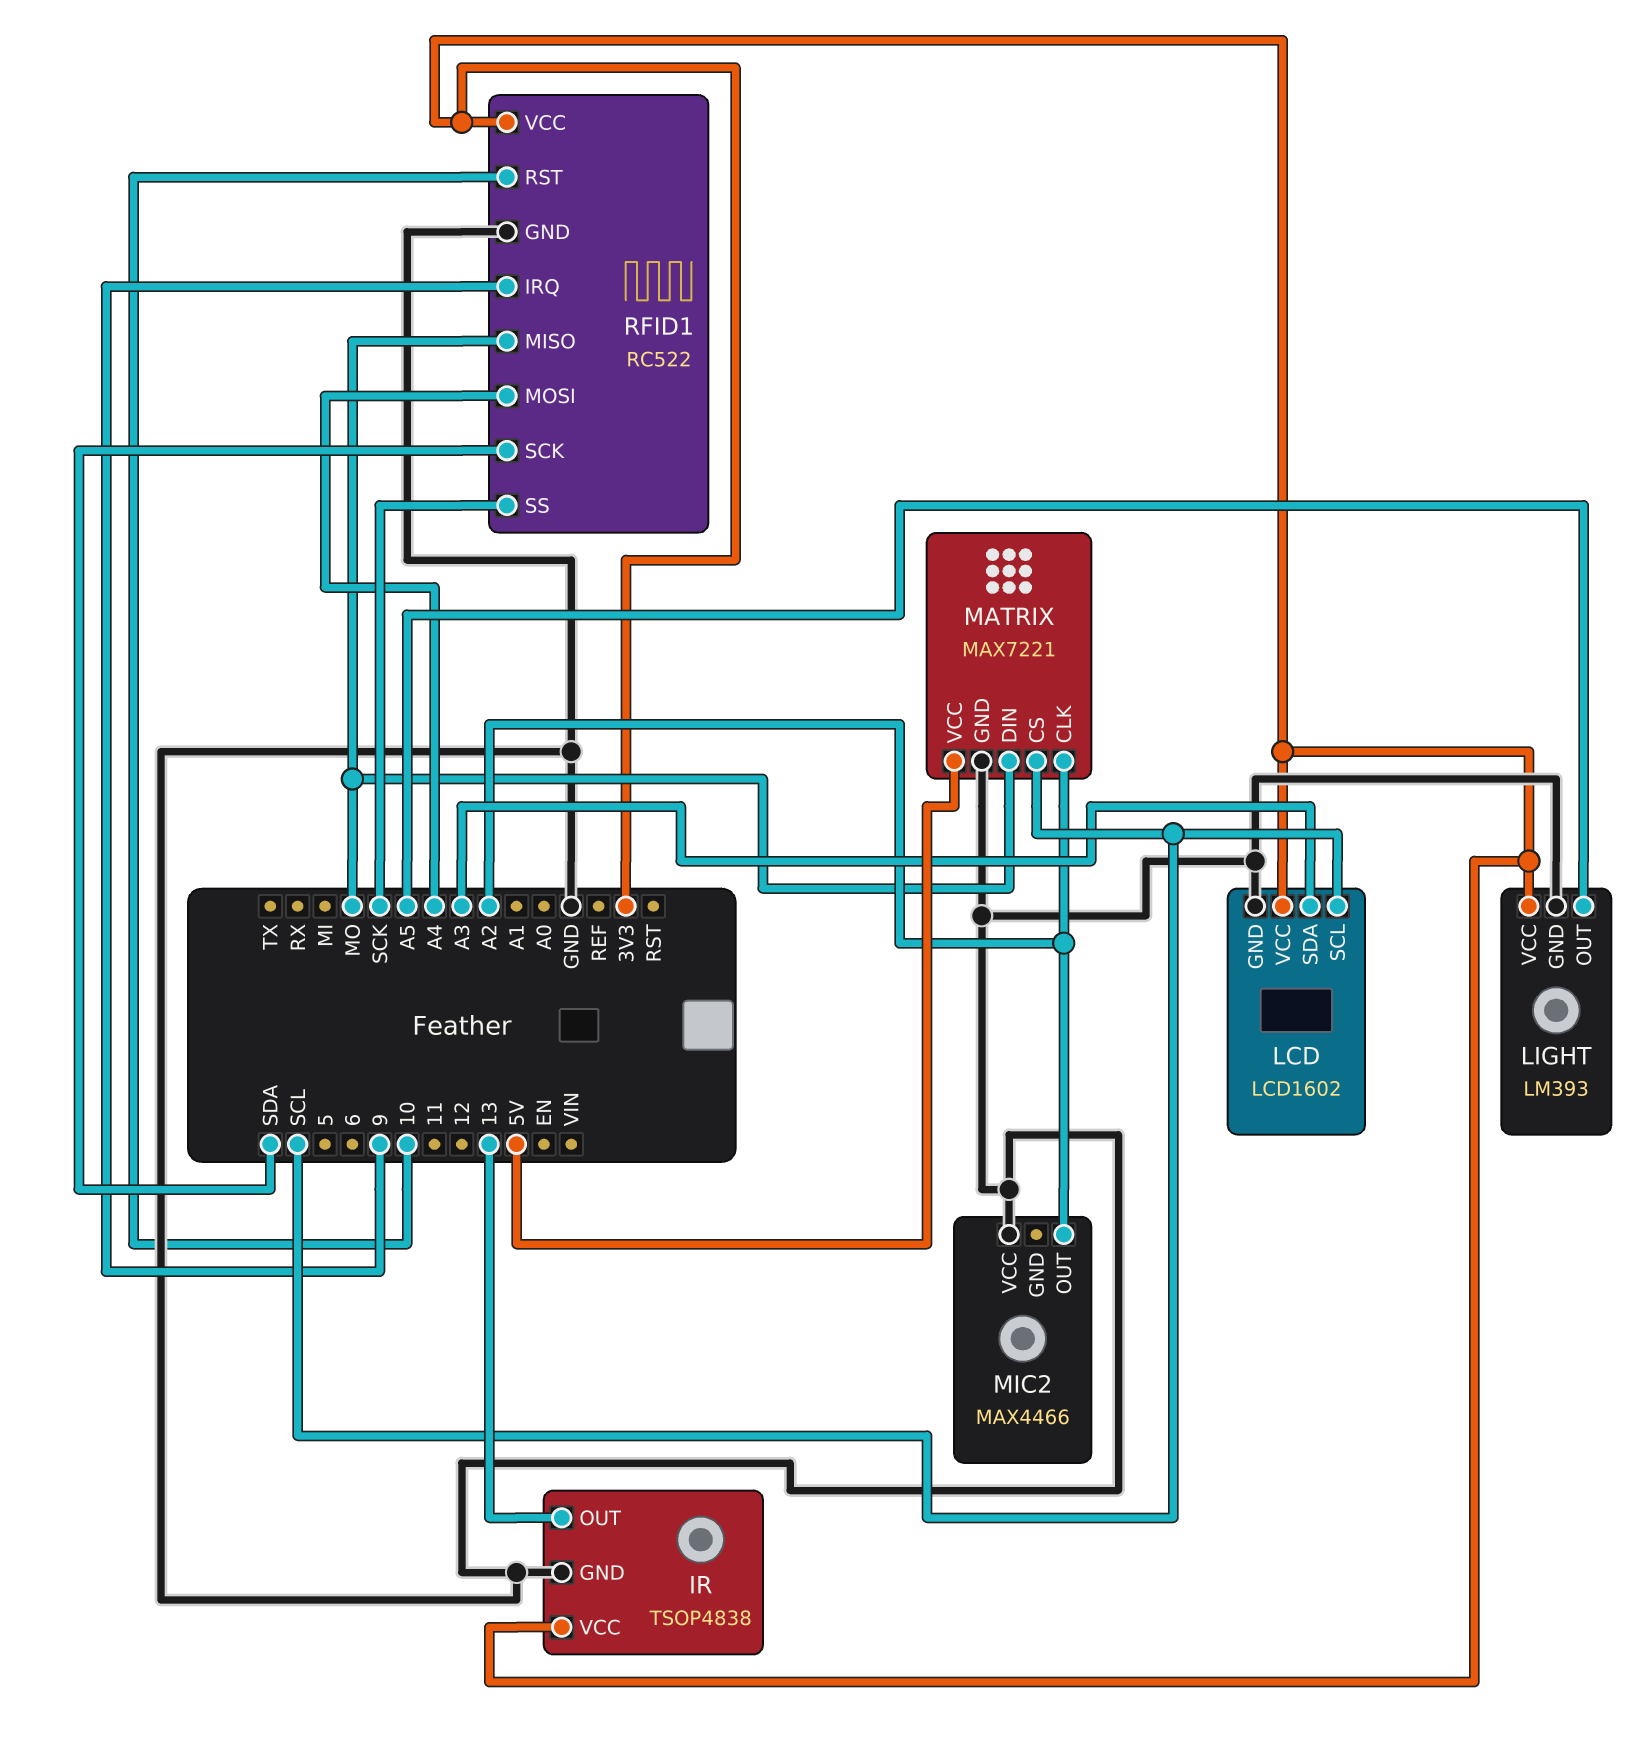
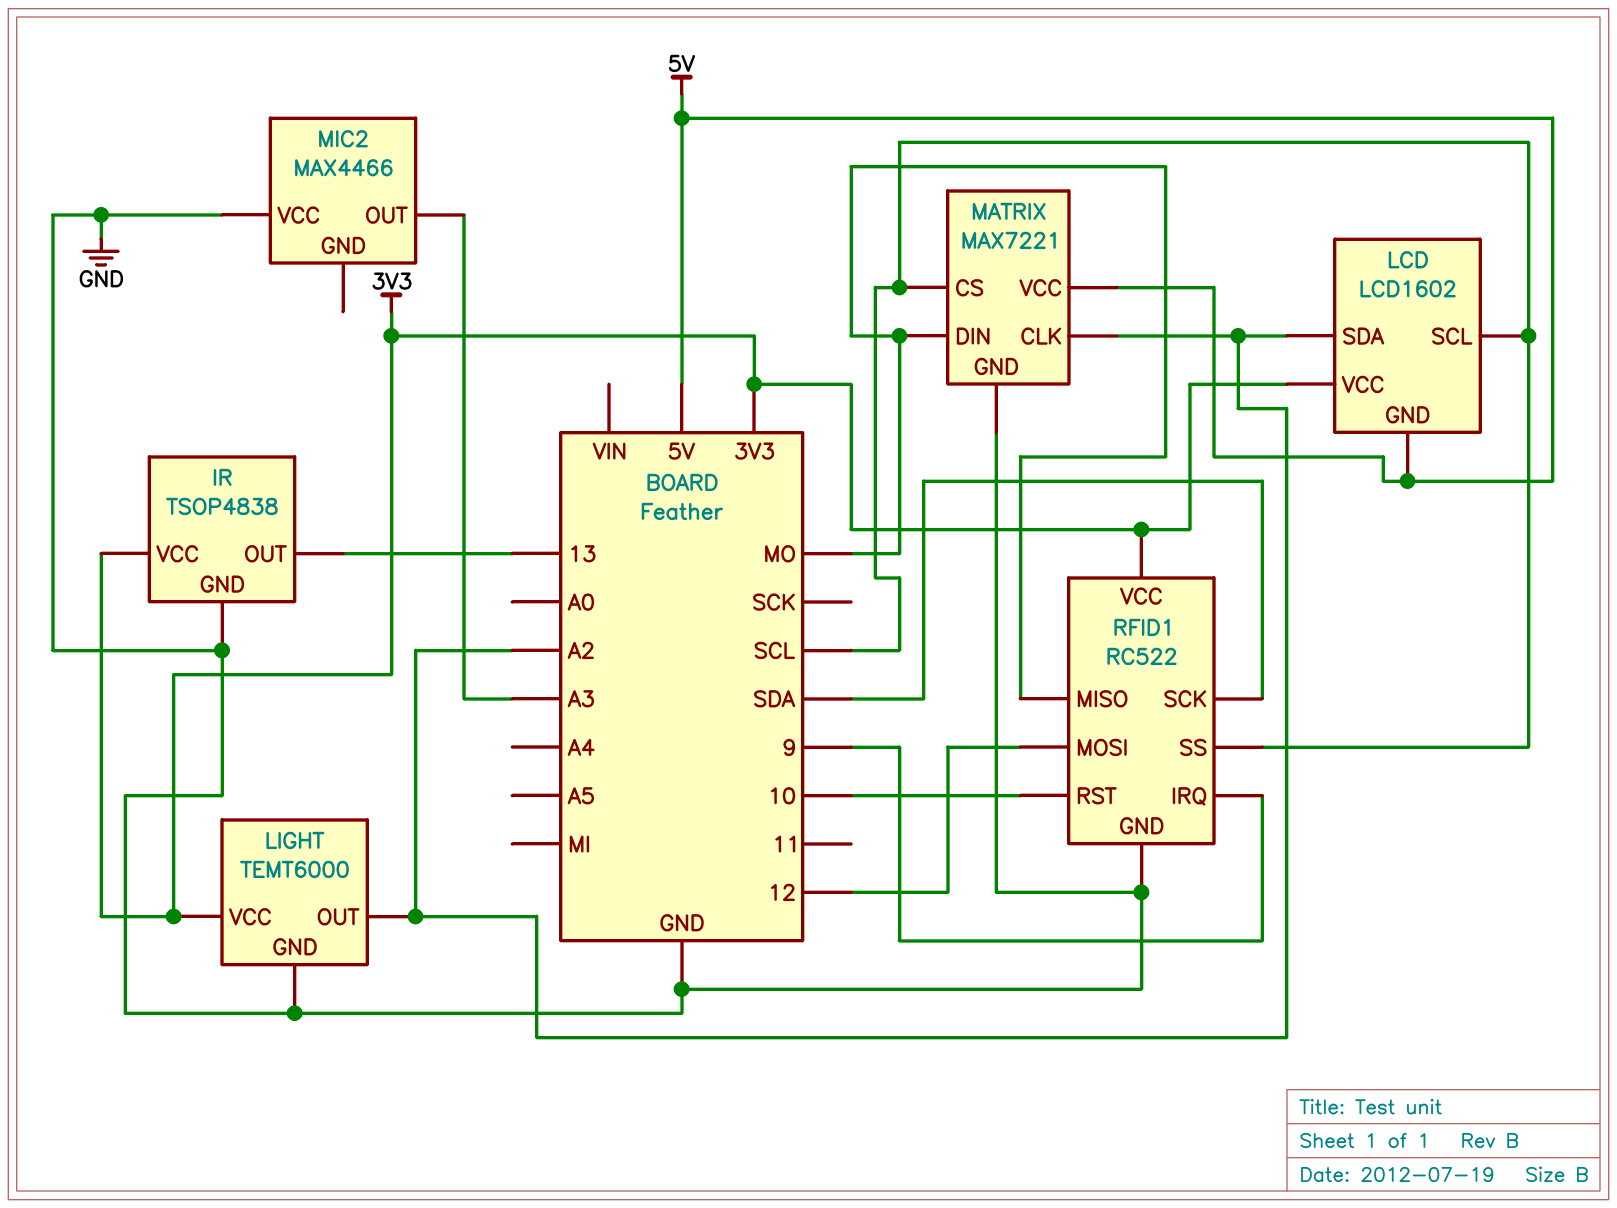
LCD pin GND: GND -> 5V
LCD pin SDA: A3 -> A2
LIGHT: LM393 -> TEMT6000
LIGHT pin OUT: A5 -> A2
MIC2 pin OUT: A2 -> A3
RFID1 pin MOSI: A4 -> 12
RFID1 pin SS: SCK -> SCL

